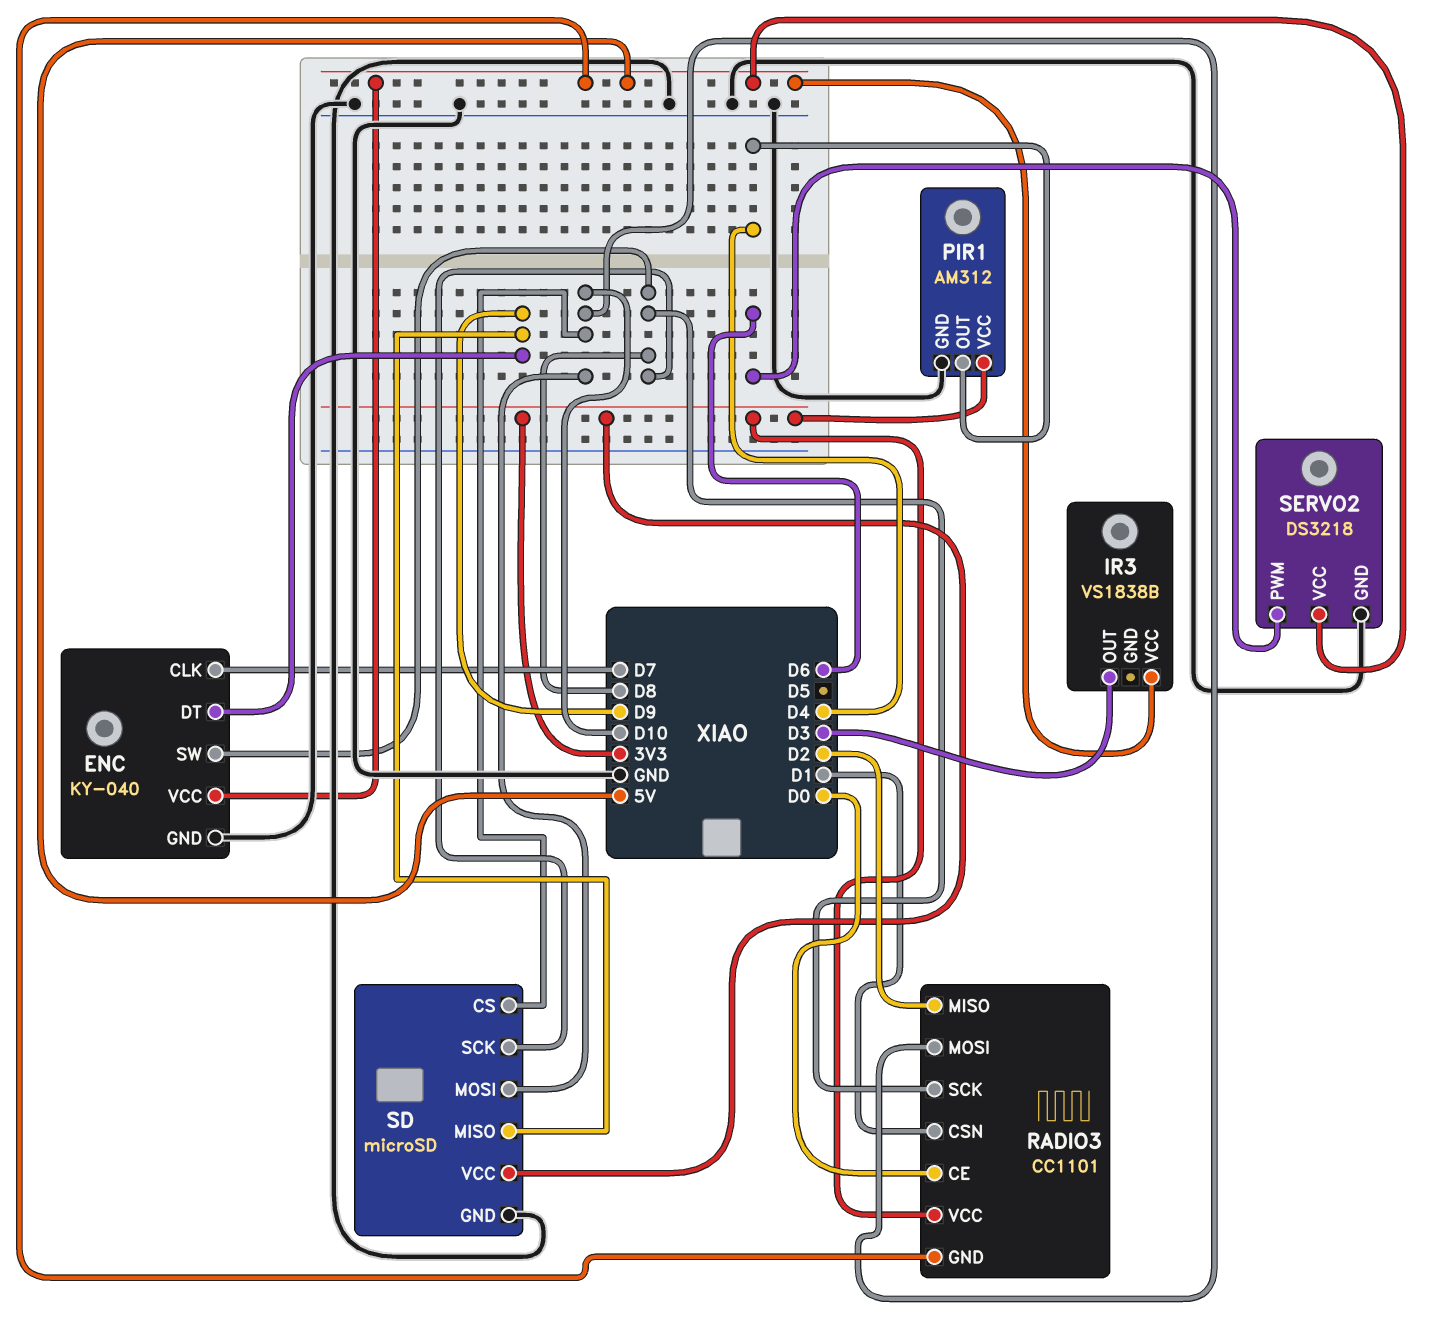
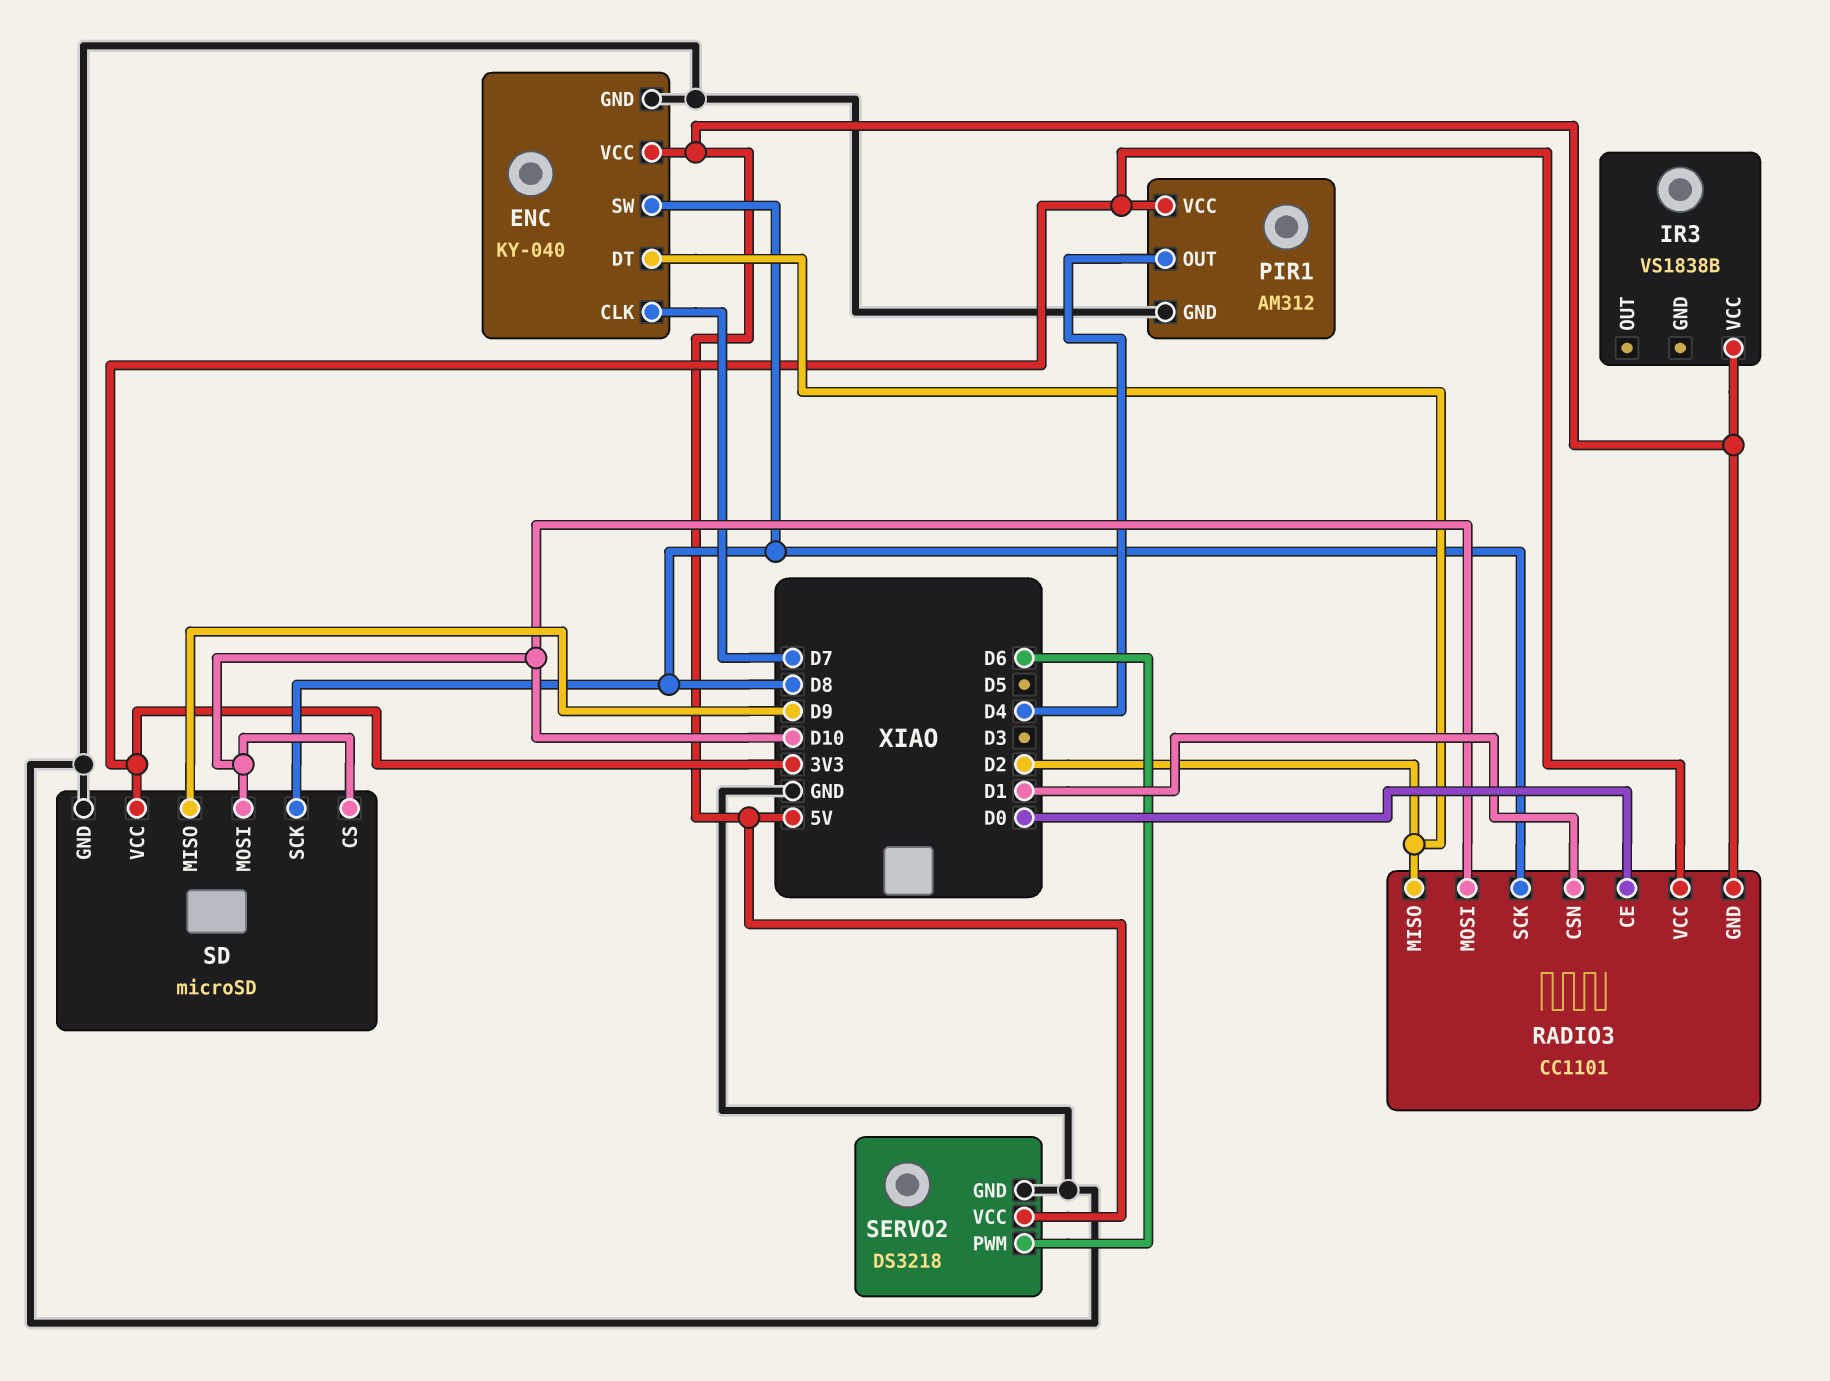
ENC pin DT: D9 -> D2
IR3 pin OUT: D3 -> none

